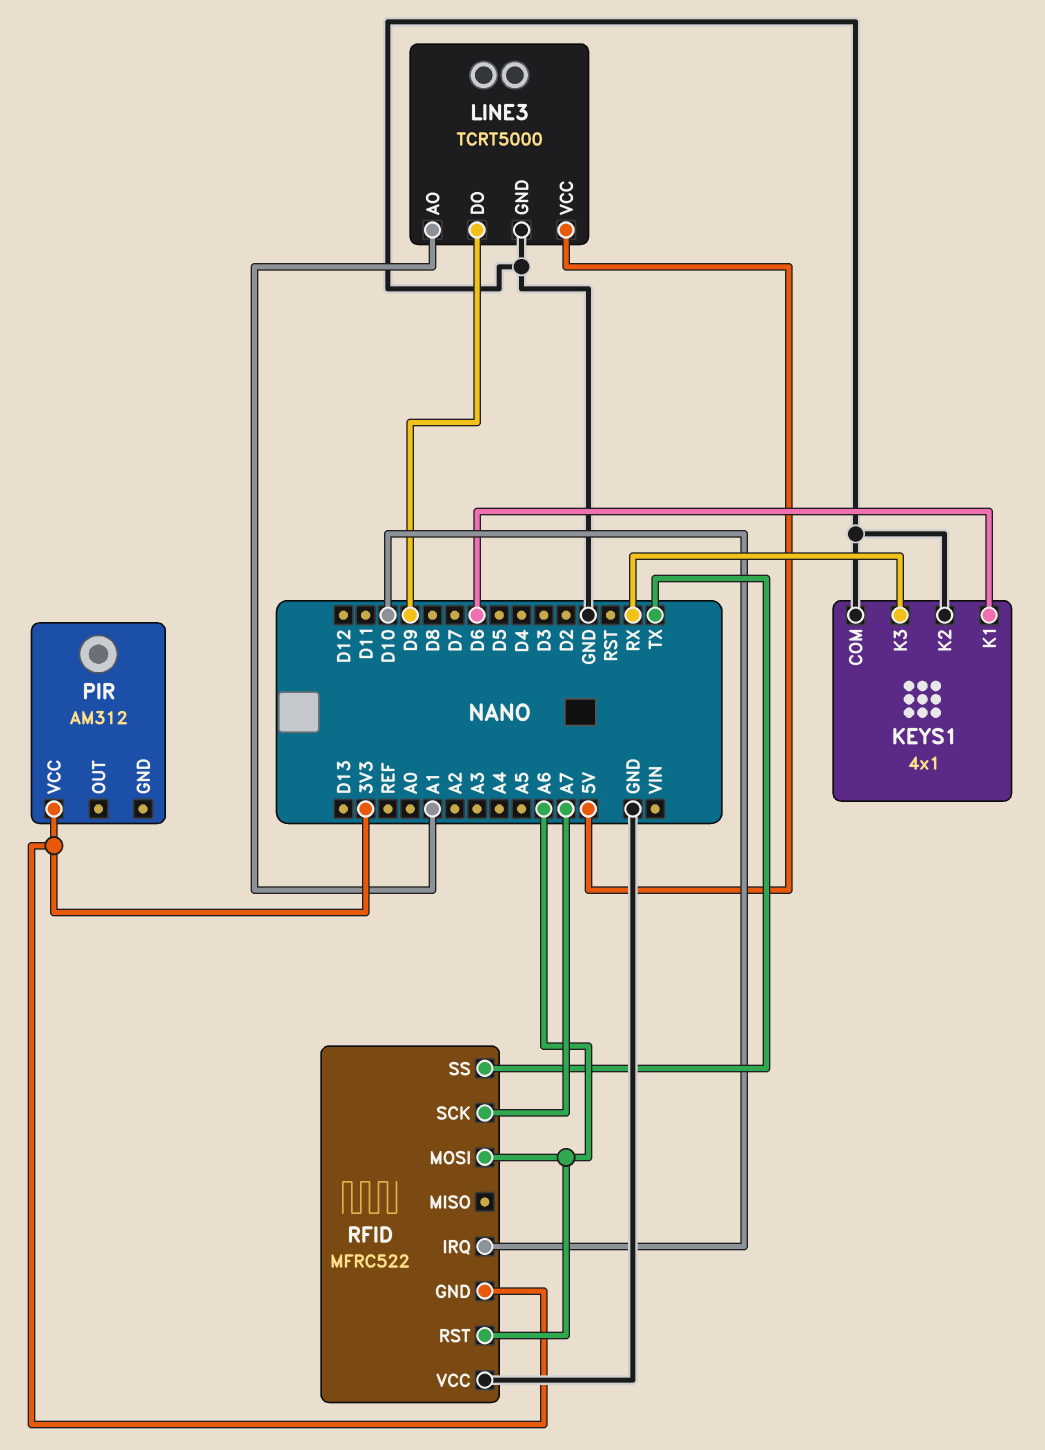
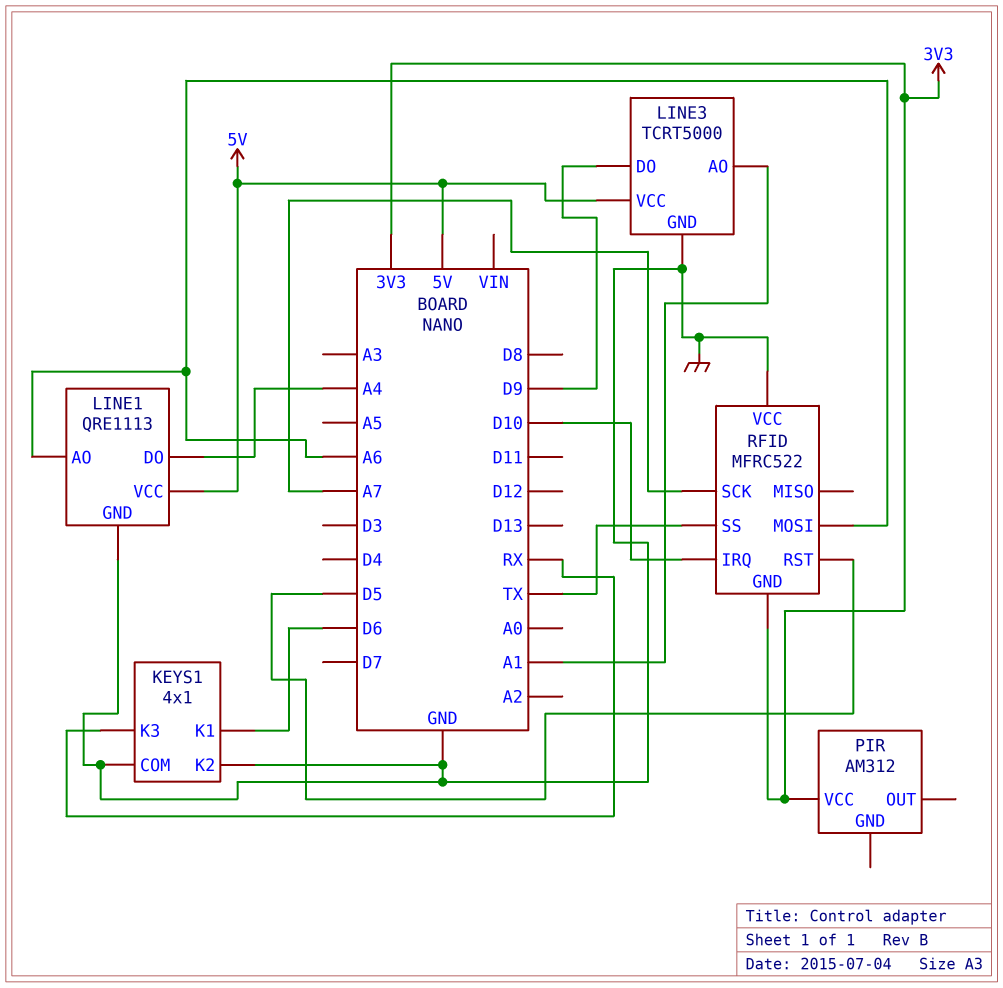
LINE1: none -> QRE1113
LINE1 pin AO: none -> A6
LINE1 pin DO: none -> A4
LINE1 pin GND: none -> GND
LINE1 pin VCC: none -> 5V
RFID pin RST: A6 -> D5

